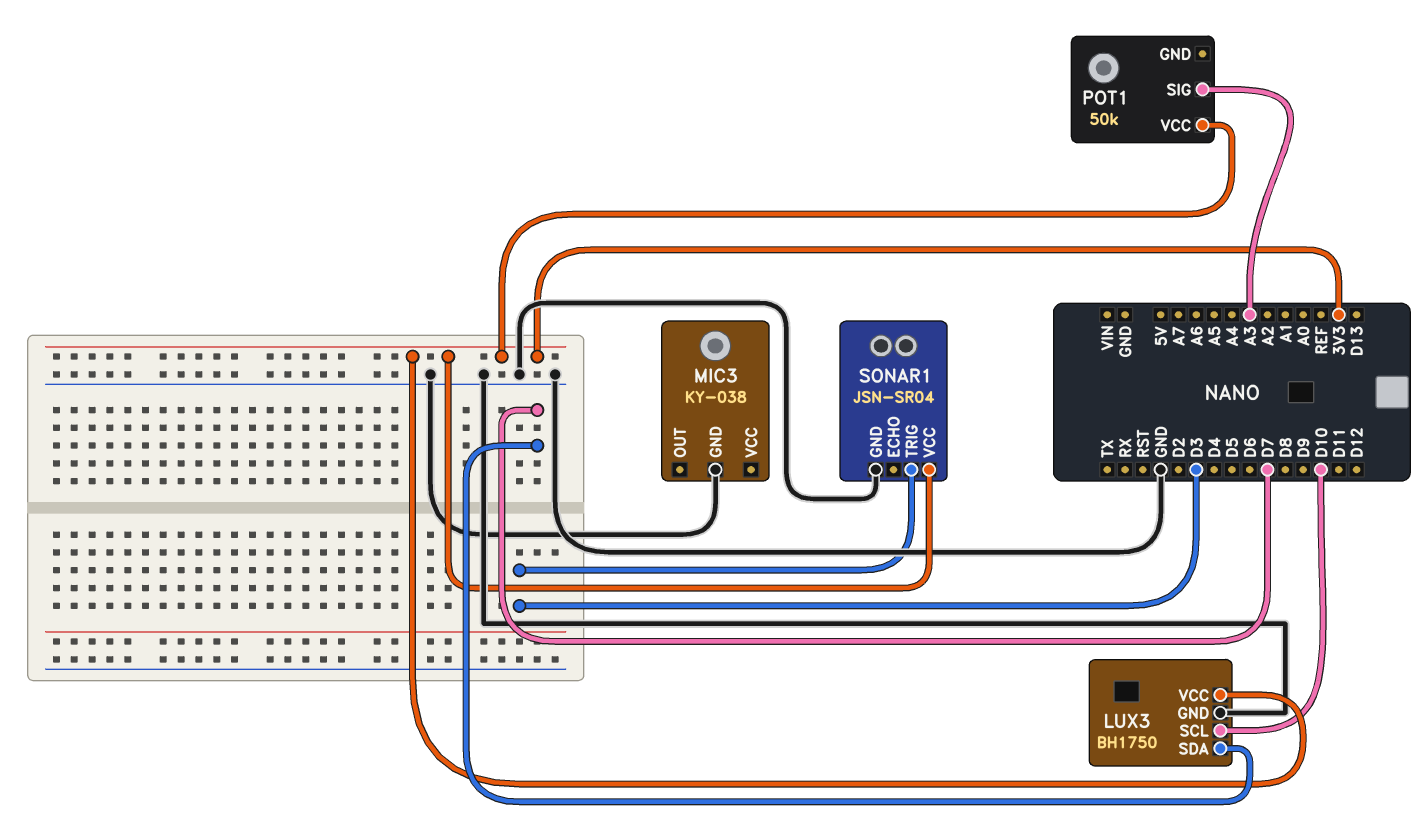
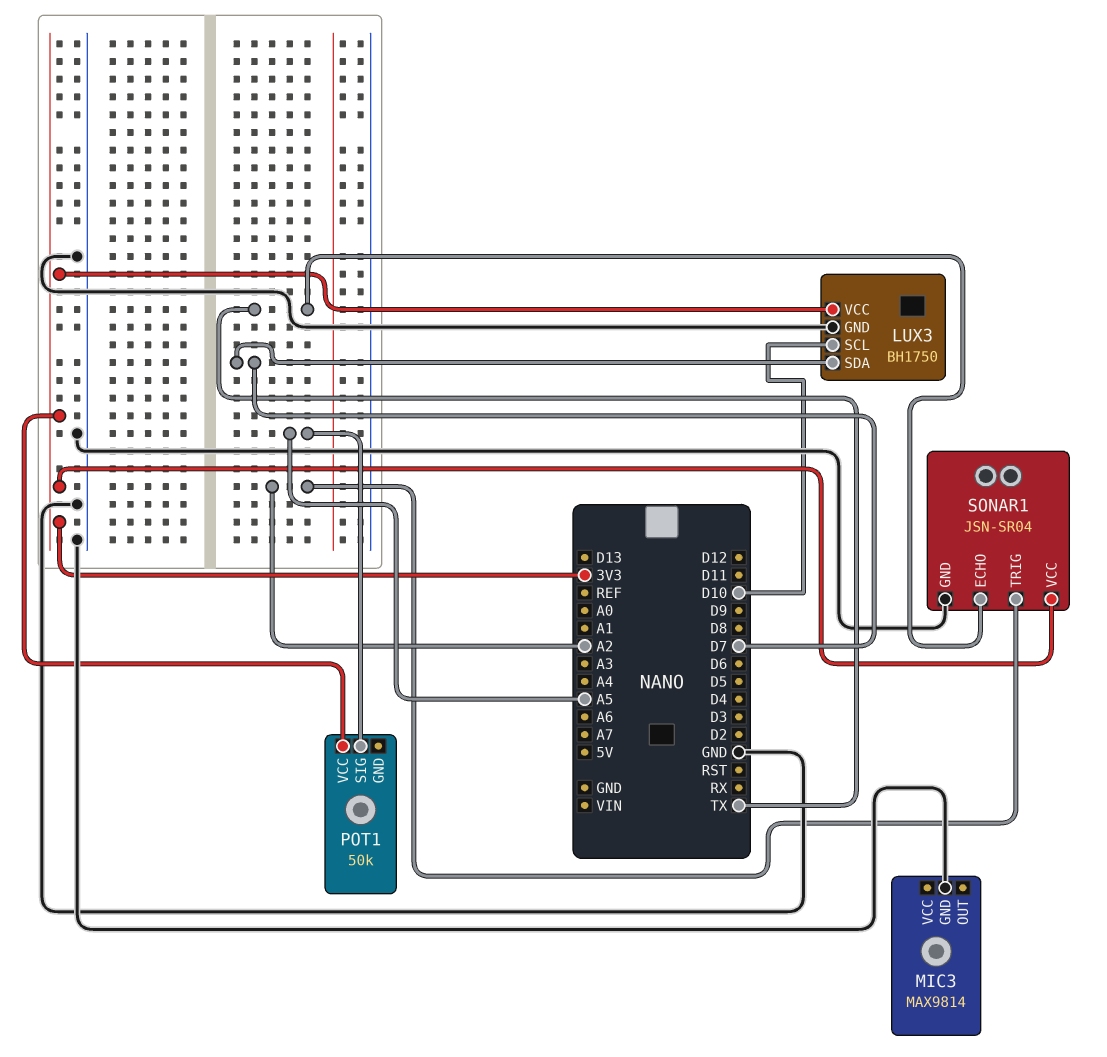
MIC3: KY-038 -> MAX9814
POT1 pin SIG: A3 -> A5
SONAR1 pin ECHO: none -> TX
SONAR1 pin TRIG: D3 -> A2

